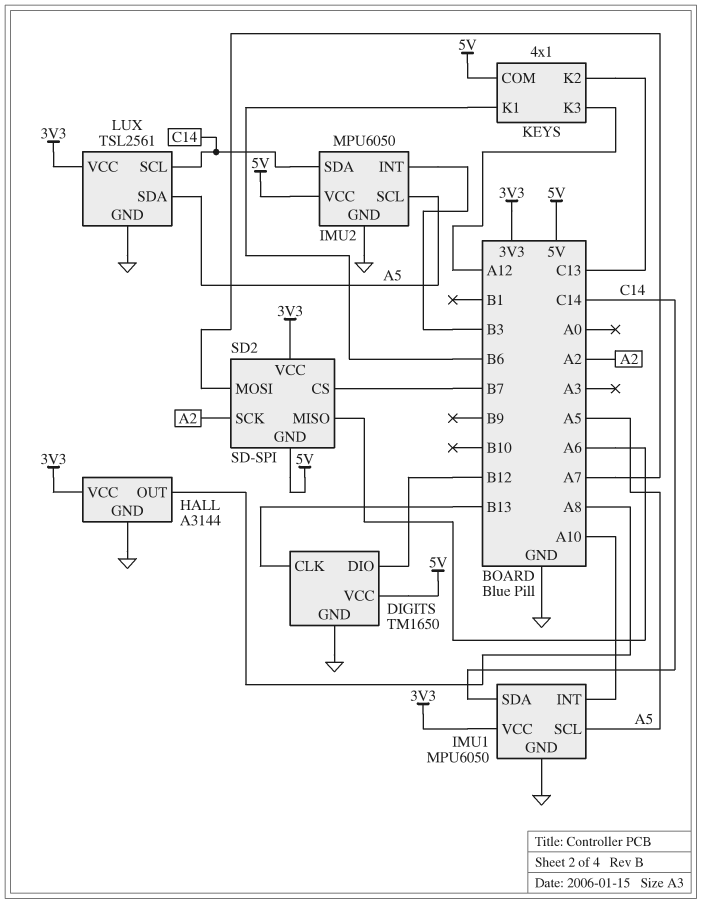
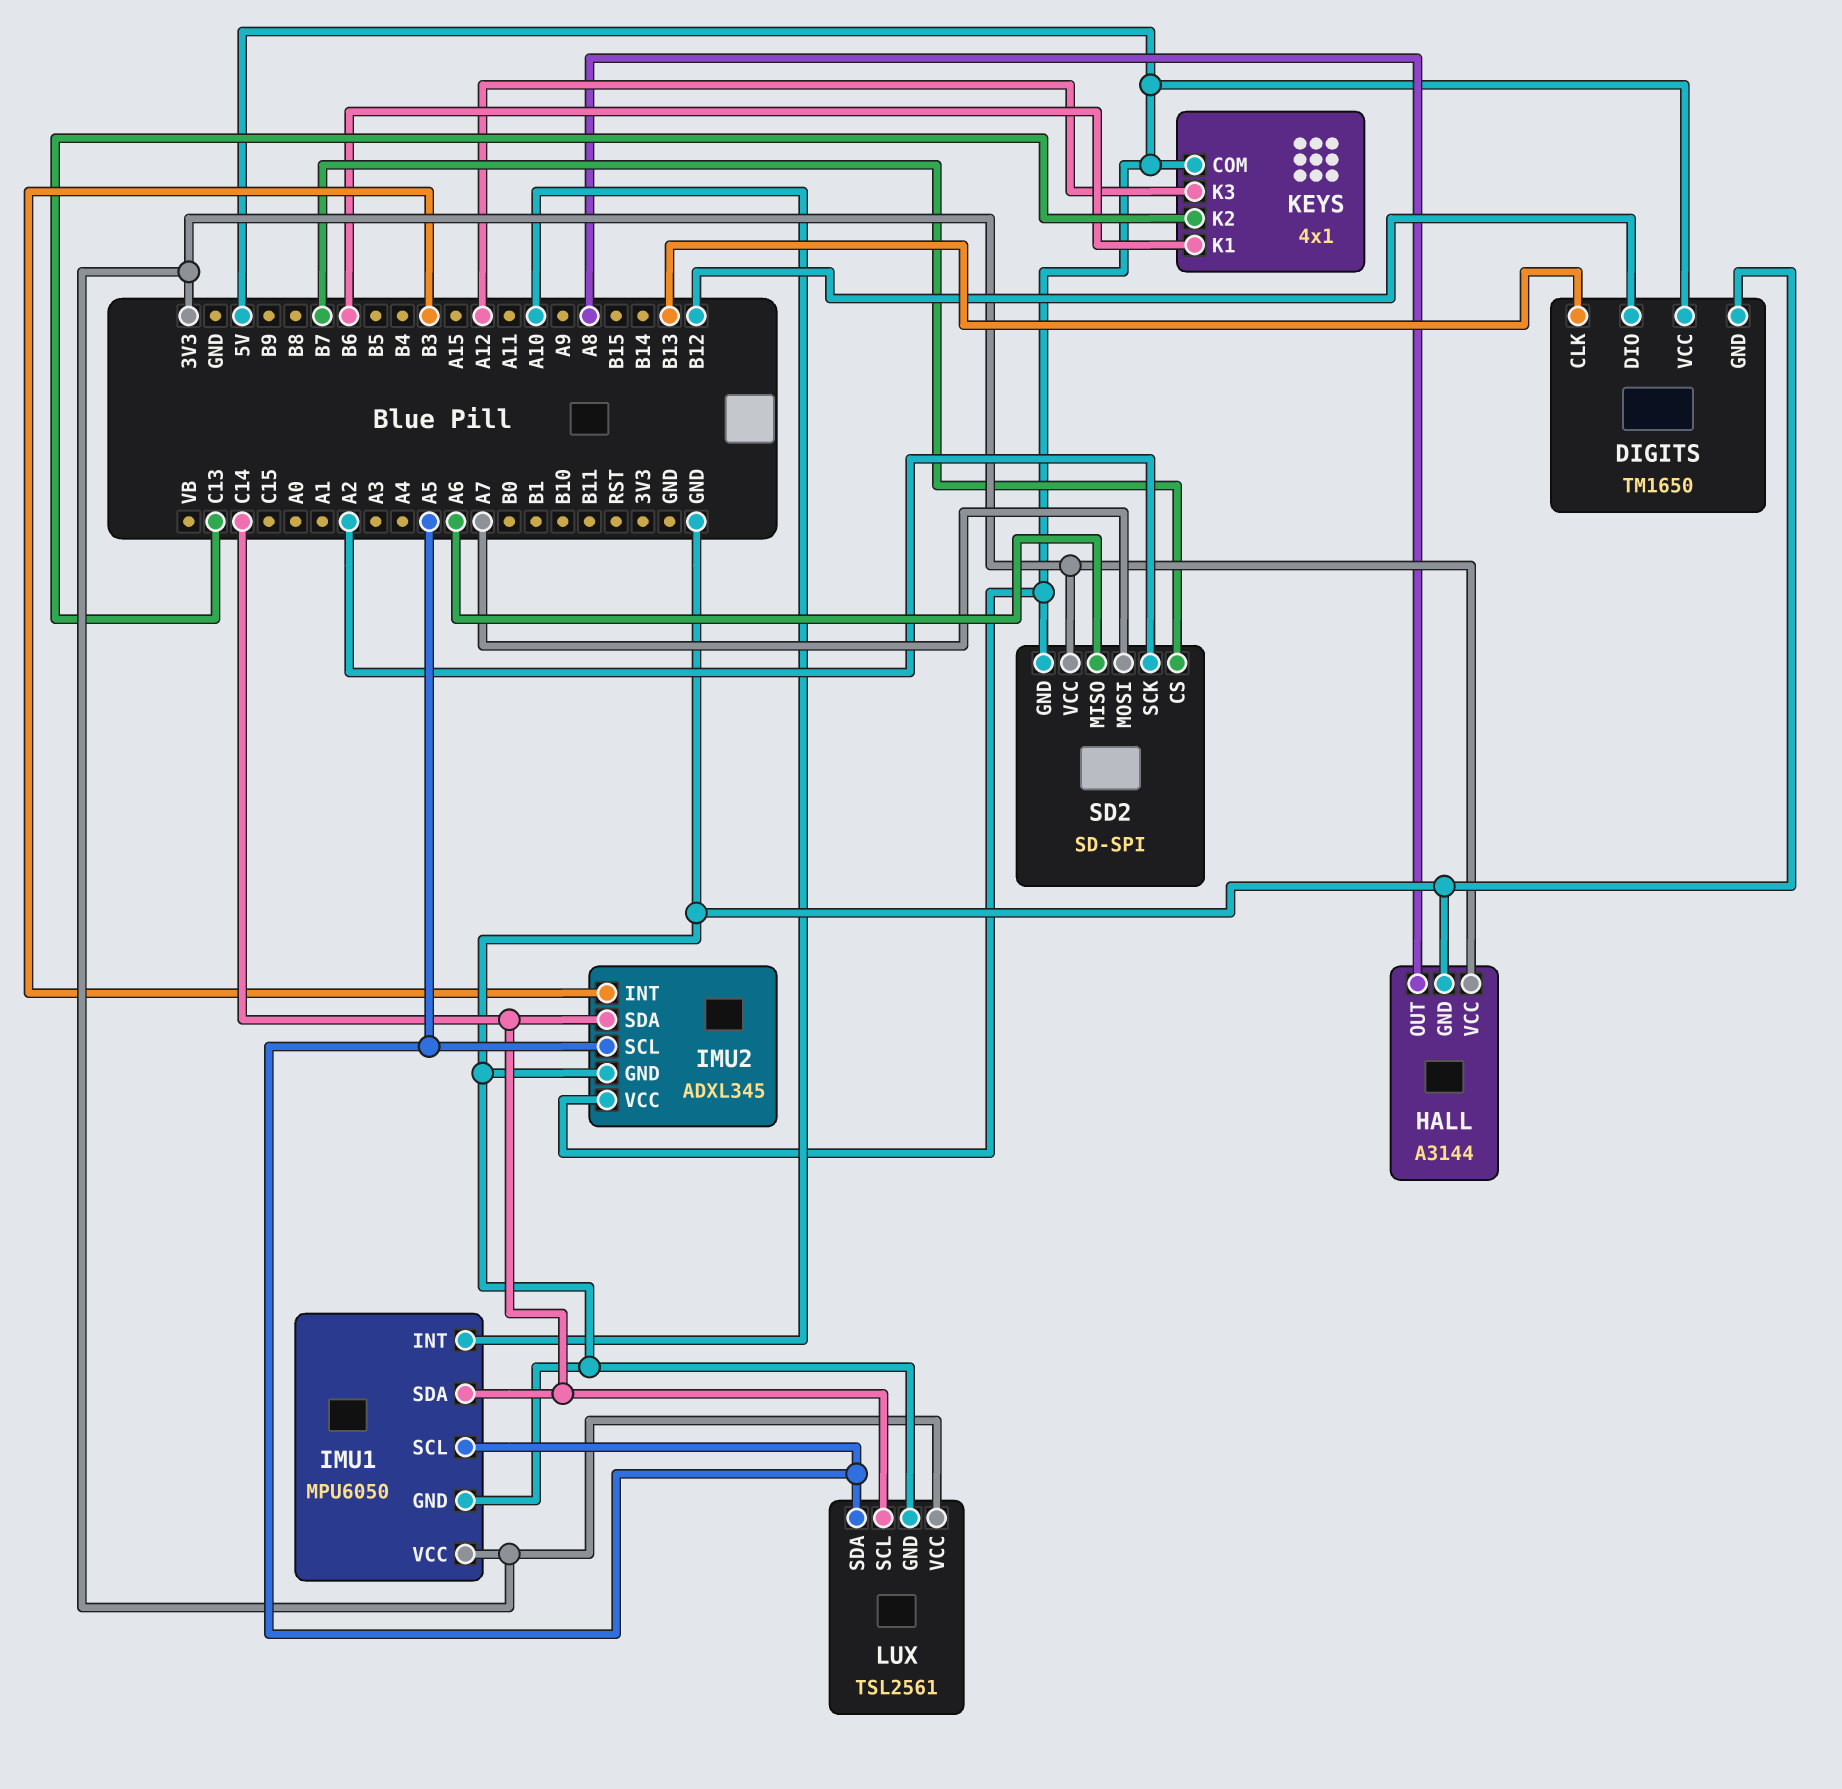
IMU2: MPU6050 -> ADXL345

